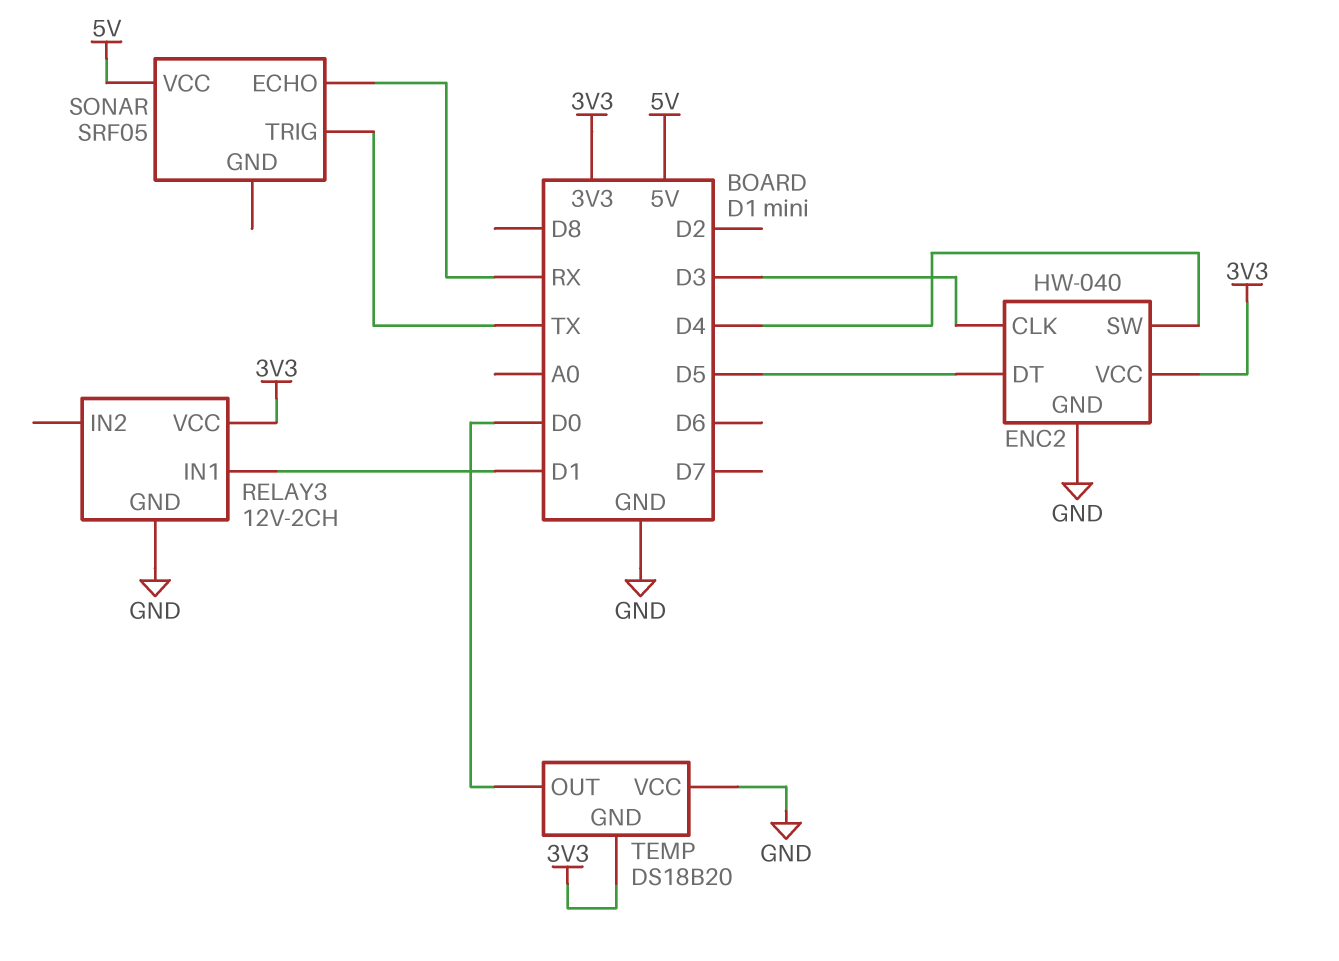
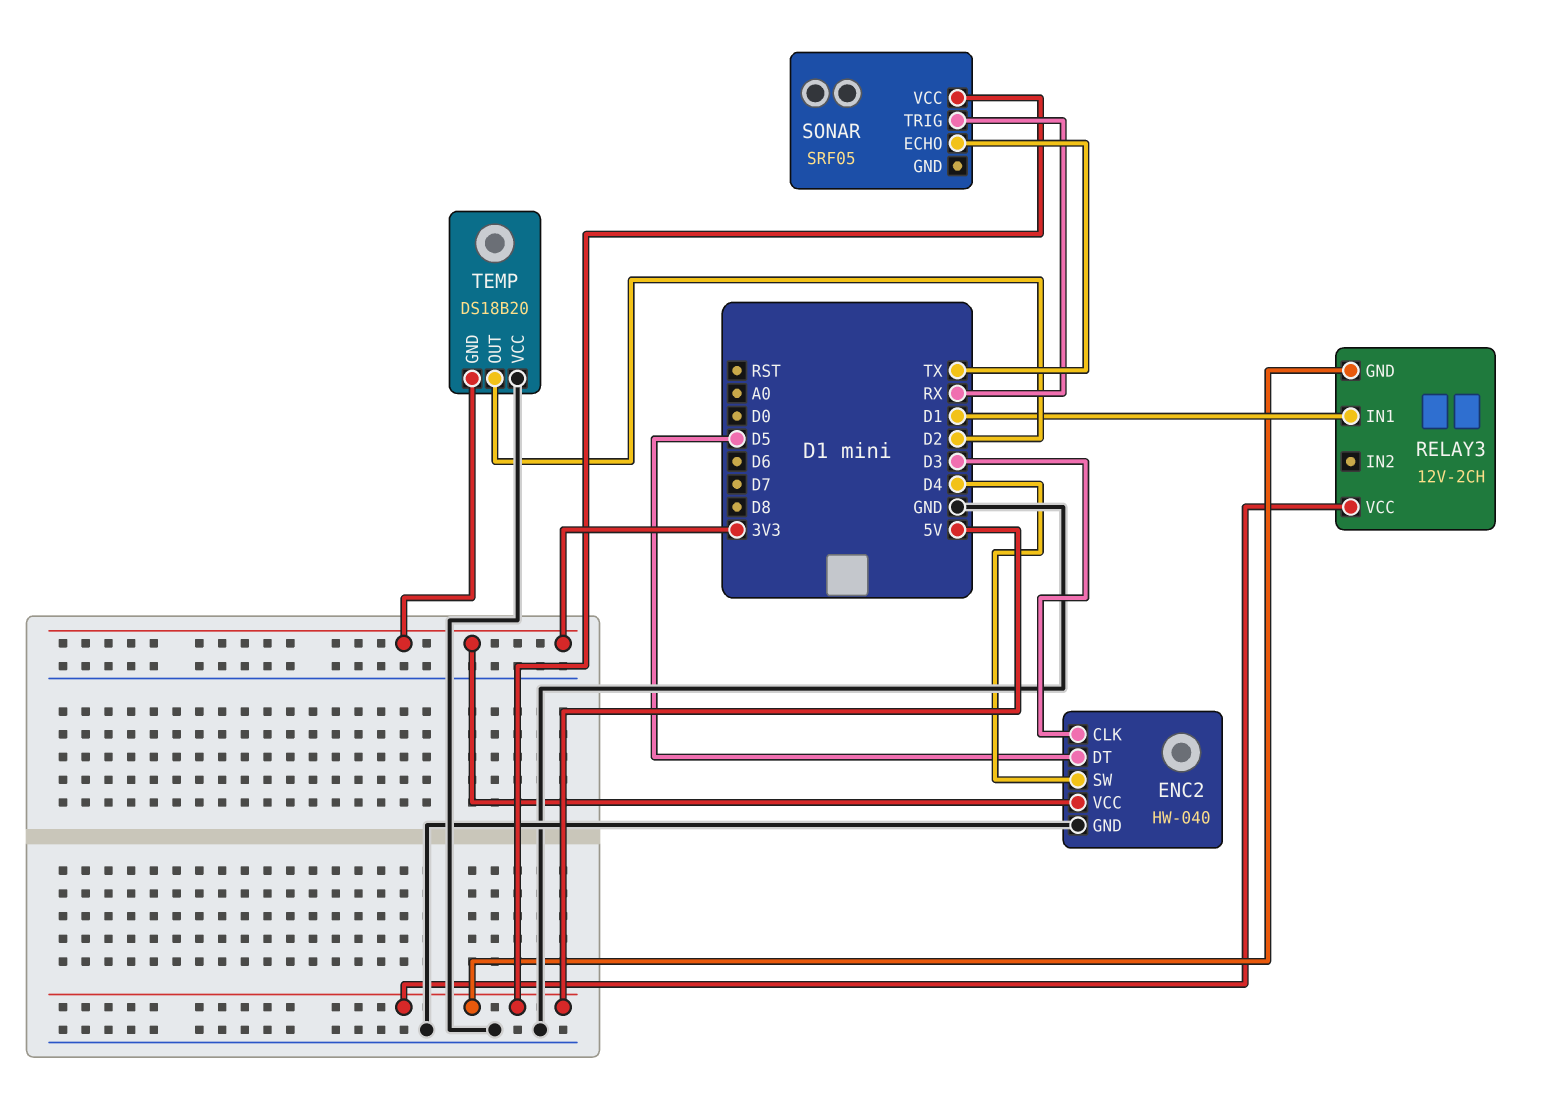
RELAY3 pin GND: GND -> 5V
RELAY3 pin VCC: 3V3 -> 5V
SONAR pin ECHO: RX -> TX
SONAR pin TRIG: TX -> RX
TEMP pin OUT: D0 -> D2

